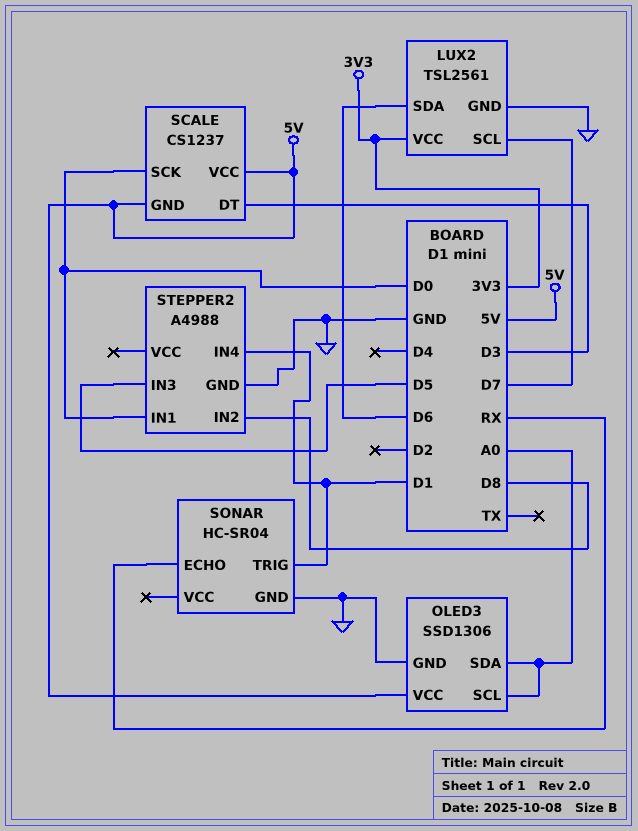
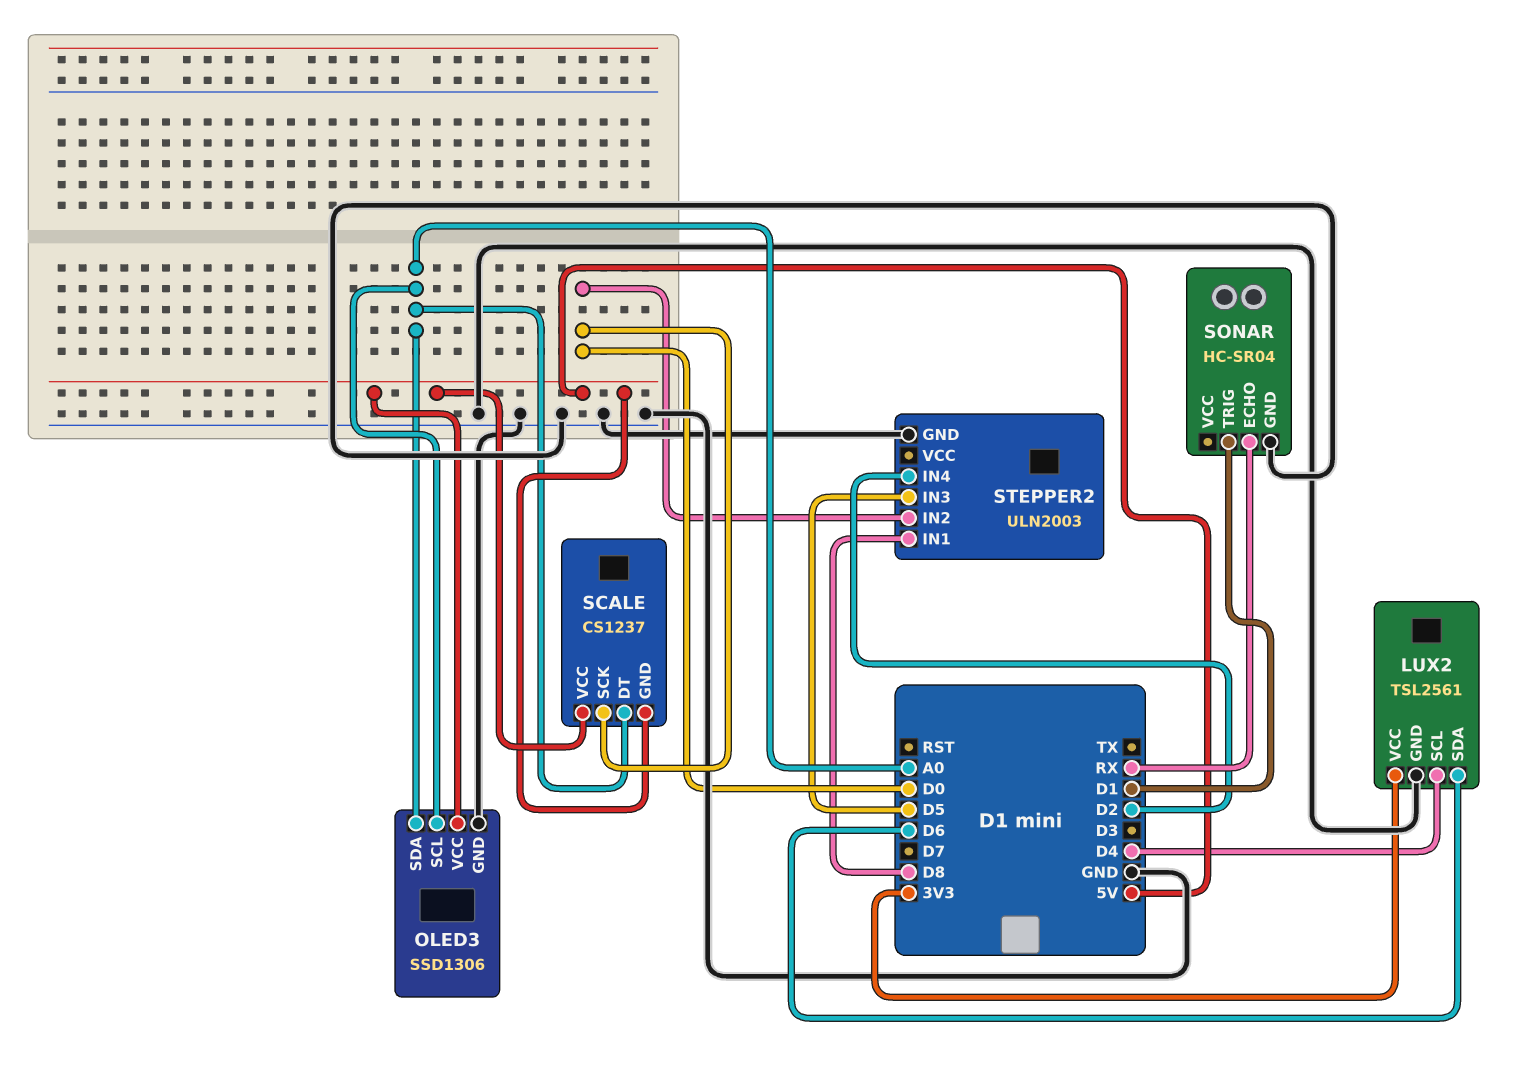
LUX2 pin SCL: D7 -> D4
SCALE pin DT: D3 -> A0
STEPPER2: A4988 -> ULN2003
STEPPER2 pin IN1: D0 -> D8
STEPPER2 pin IN2: D8 -> D0
STEPPER2 pin IN4: D1 -> D2

